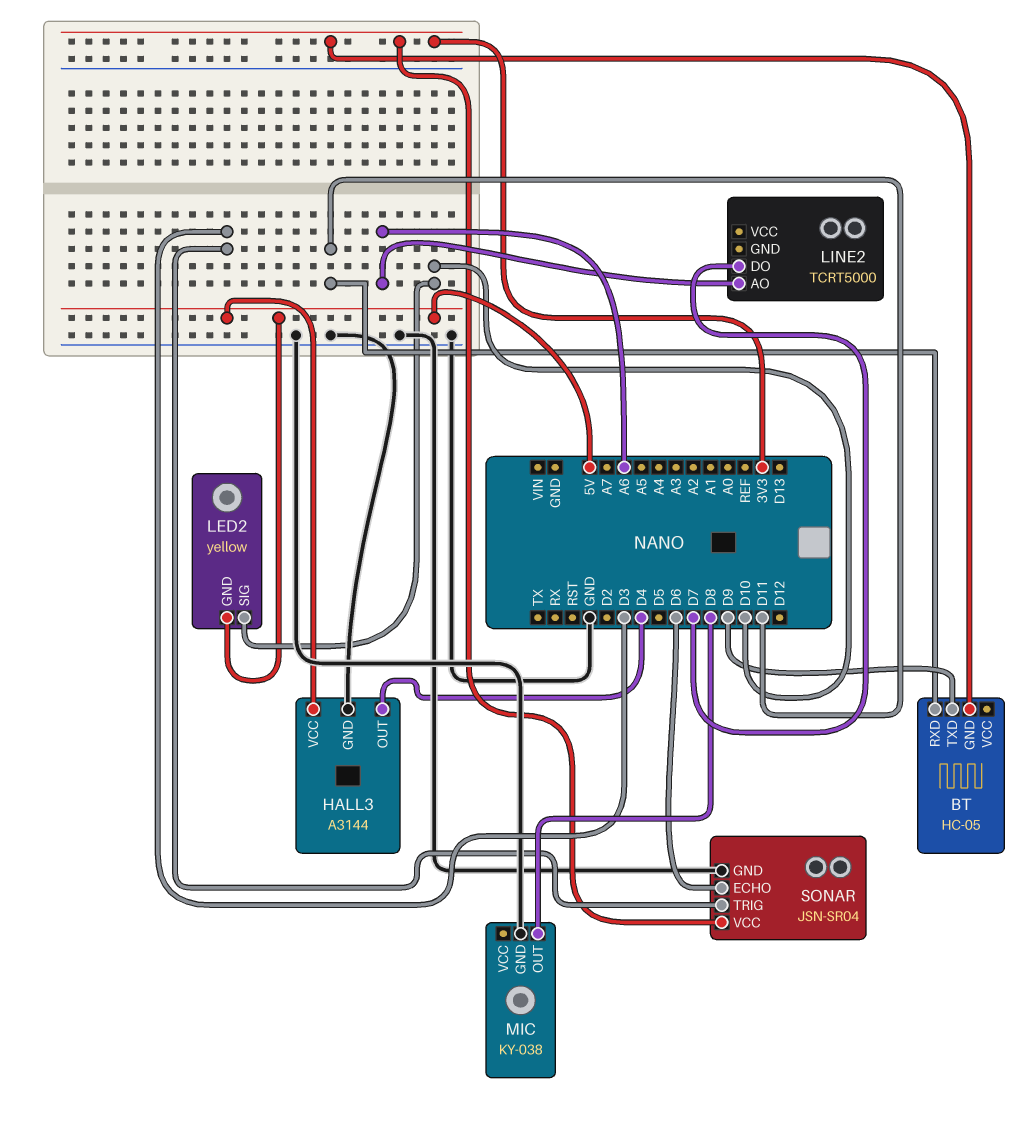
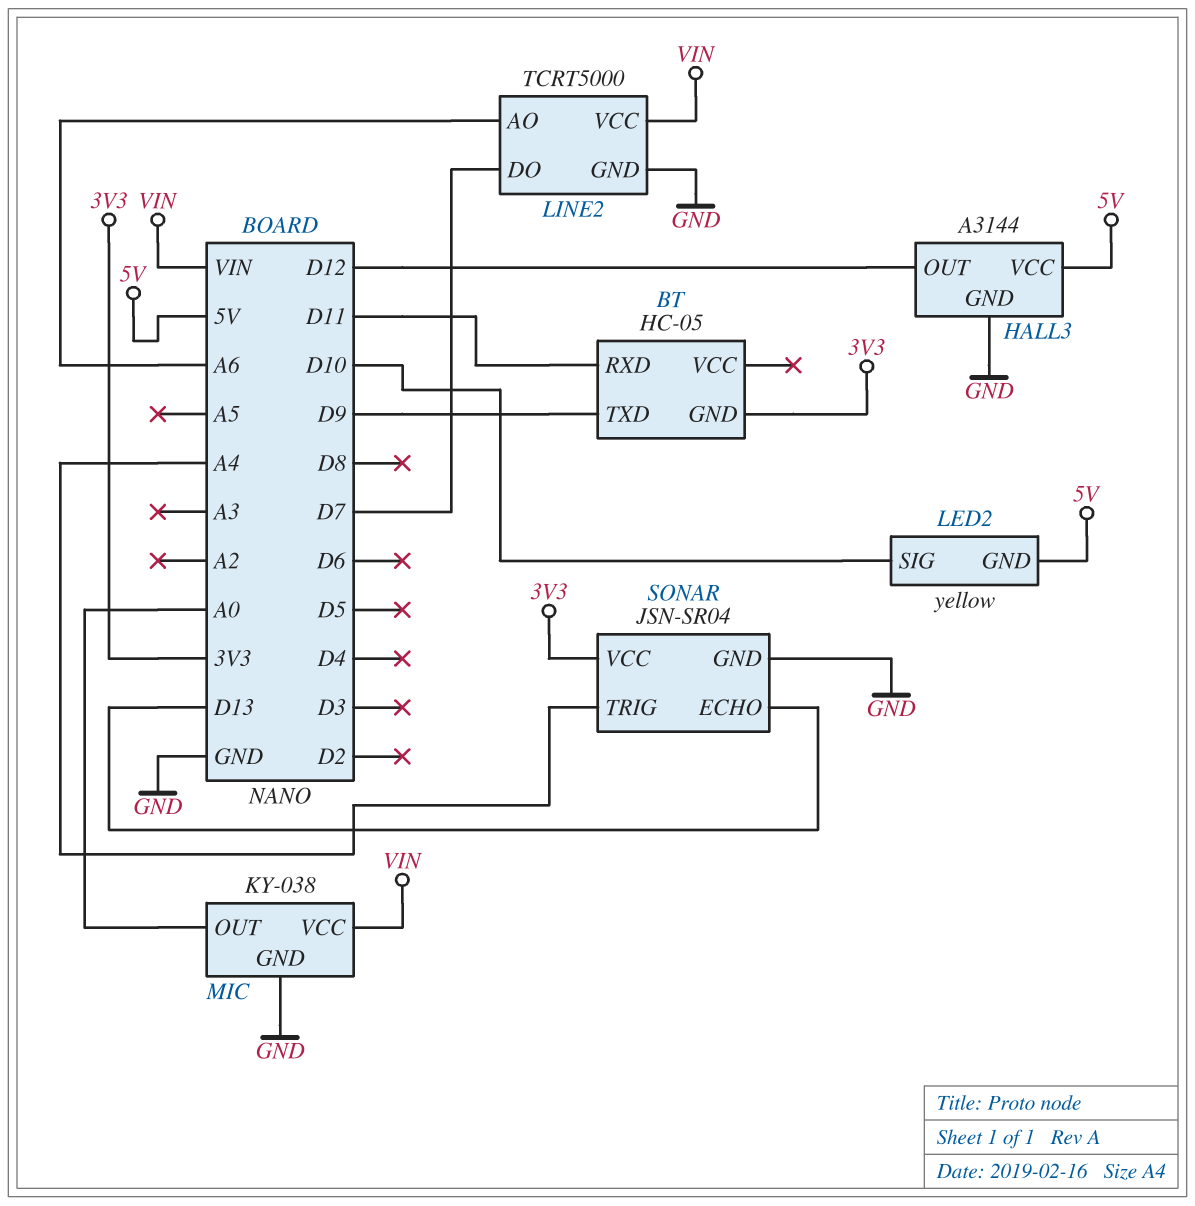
HALL3 pin OUT: D4 -> D12
LINE2 pin GND: none -> GND
LINE2 pin VCC: none -> VIN
MIC pin OUT: D8 -> A0
MIC pin VCC: none -> VIN
SONAR pin ECHO: D6 -> D13
SONAR pin TRIG: D3 -> A4

